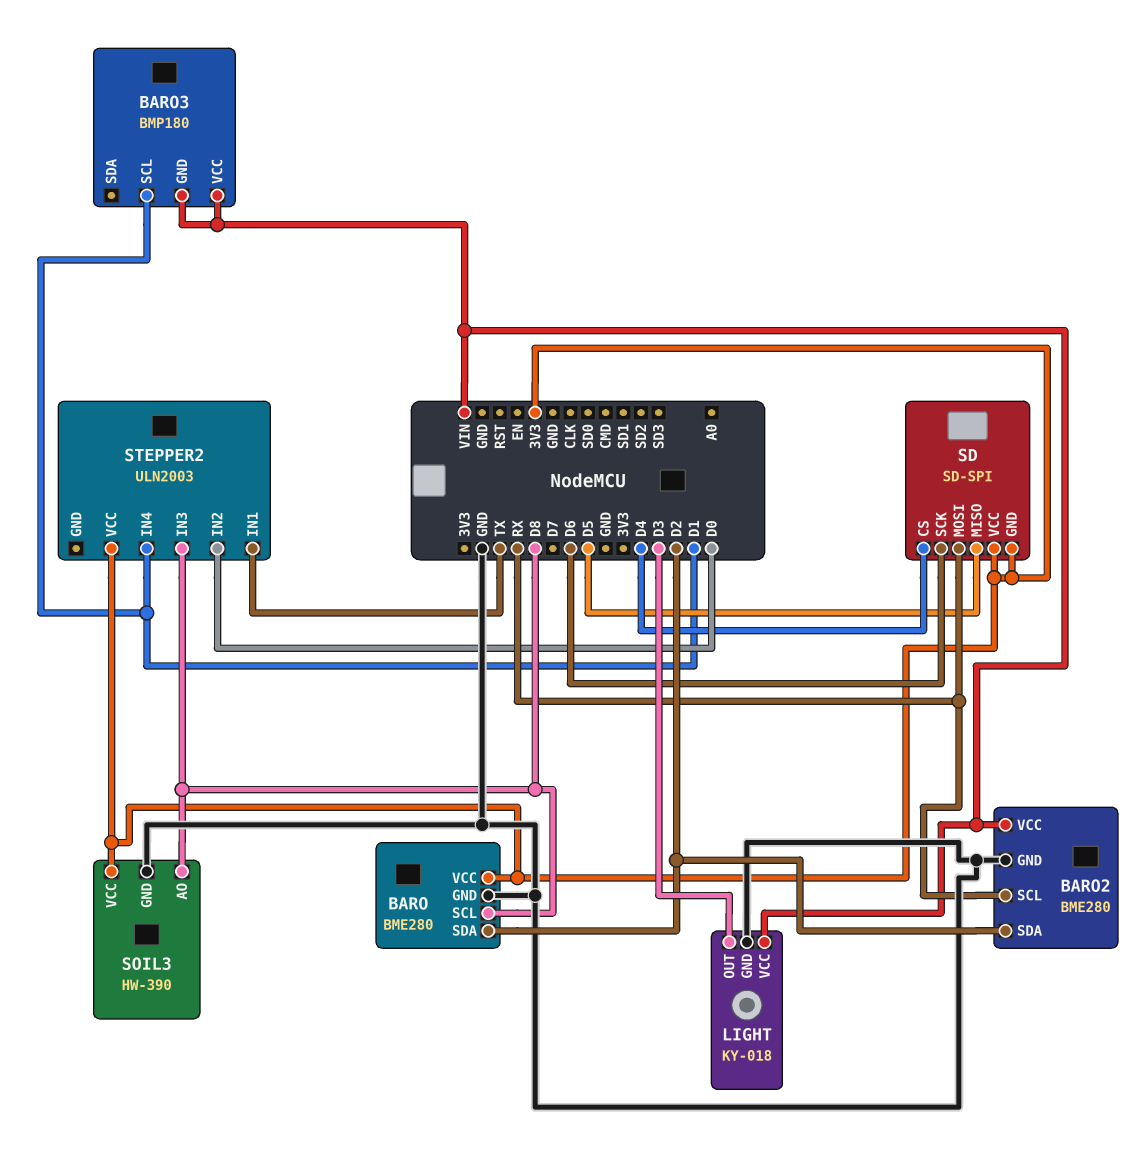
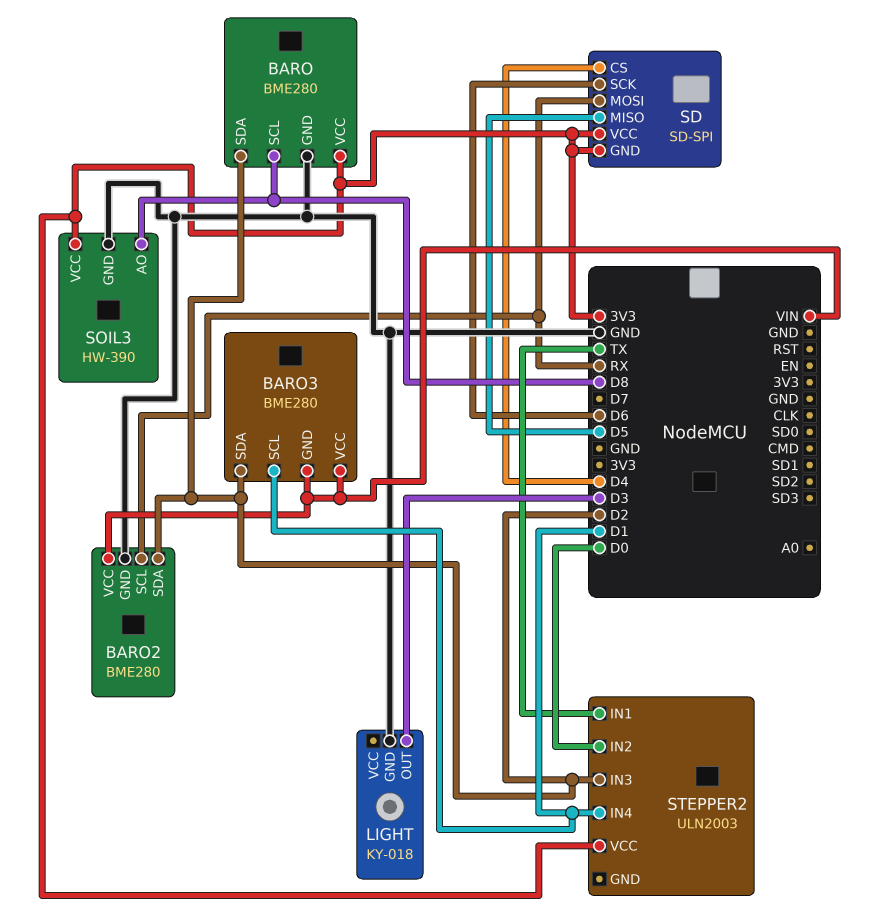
BARO3: BMP180 -> BME280
BARO3 pin SDA: none -> D2
LIGHT pin VCC: VIN -> none
STEPPER2 pin IN3: D8 -> D2

